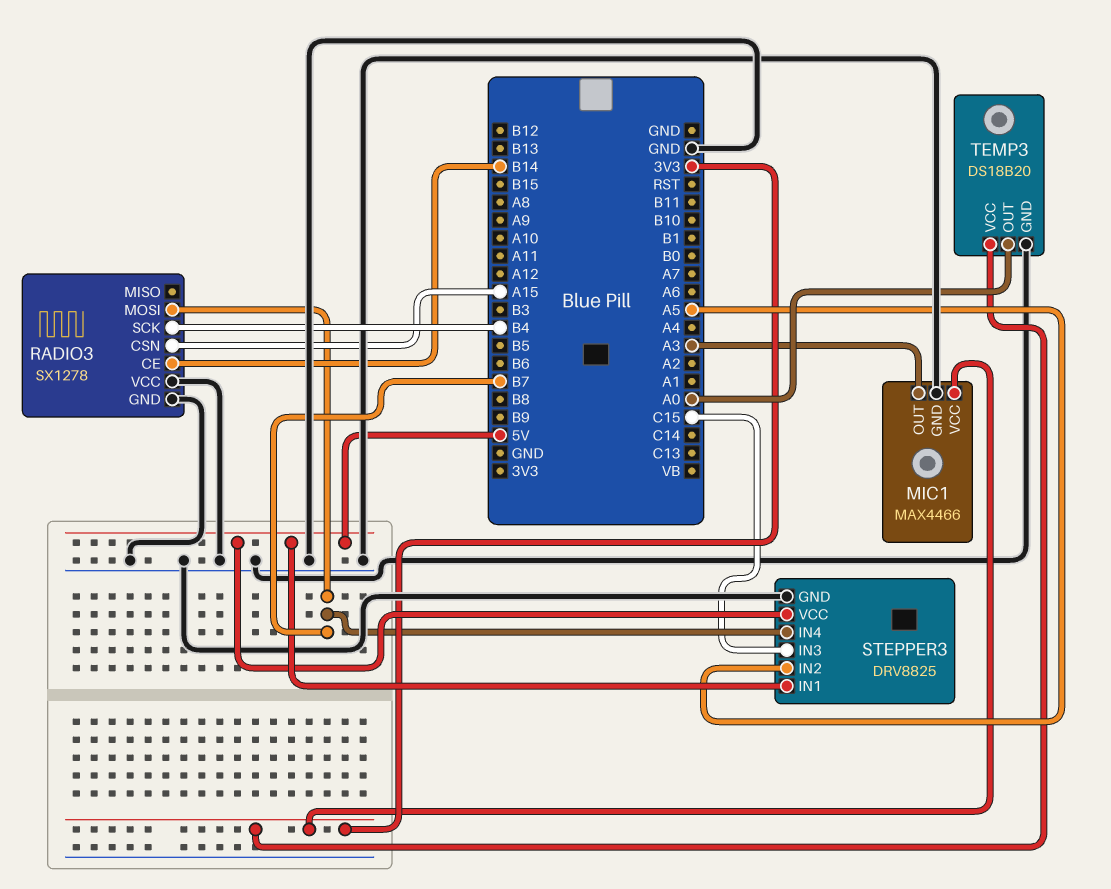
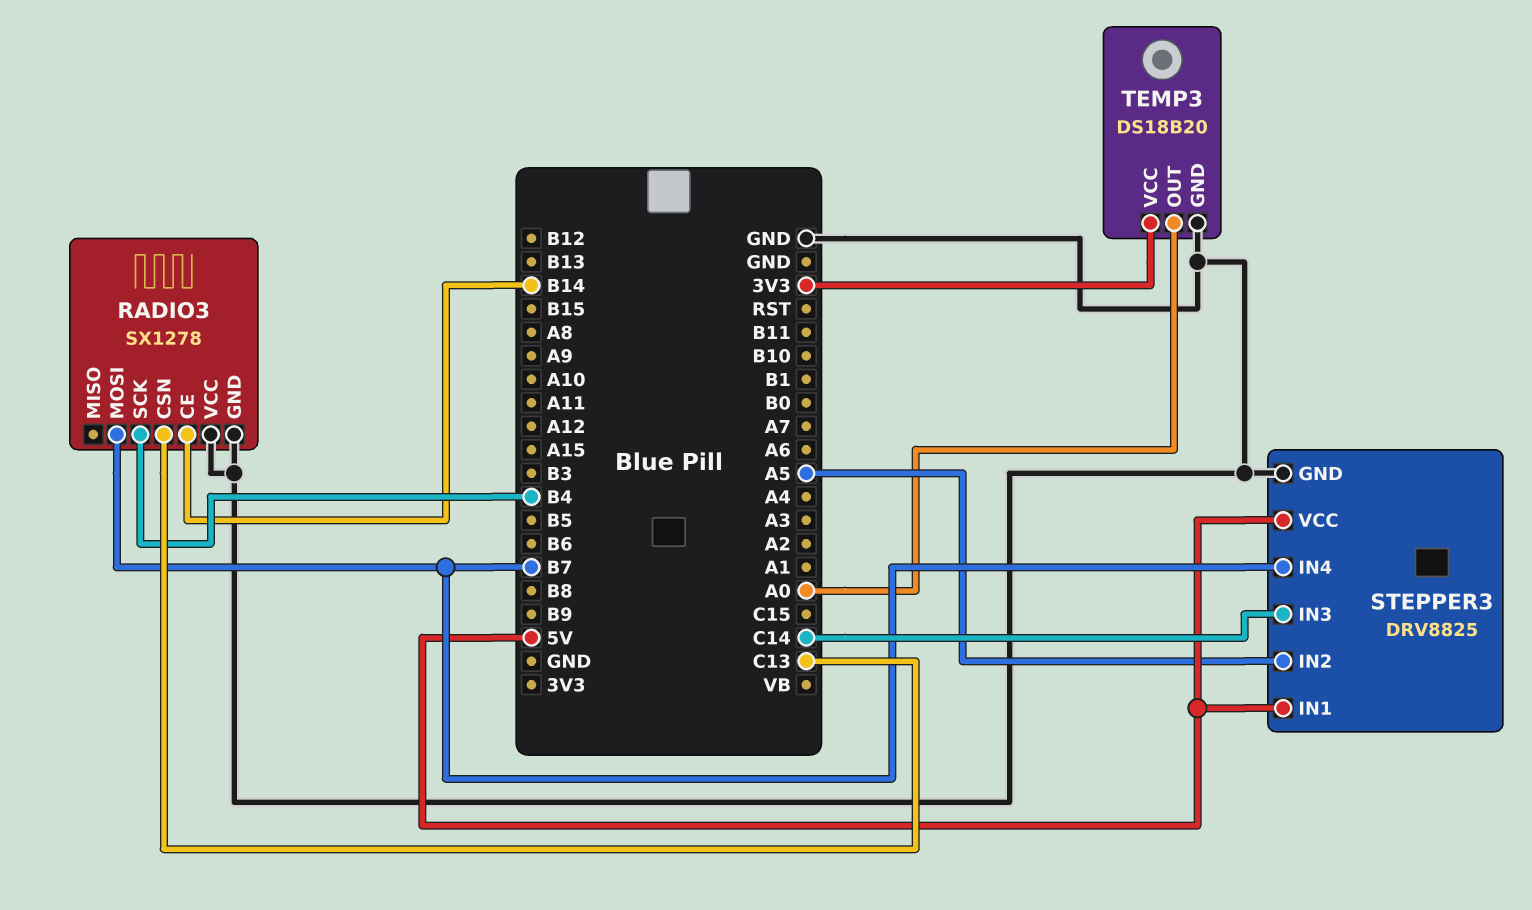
MIC1: MAX4466 -> none
MIC1 pin GND: GND -> none
MIC1 pin OUT: A3 -> none
MIC1 pin VCC: 3V3 -> none
RADIO3 pin CSN: A15 -> C13
STEPPER3 pin IN3: C15 -> C14

